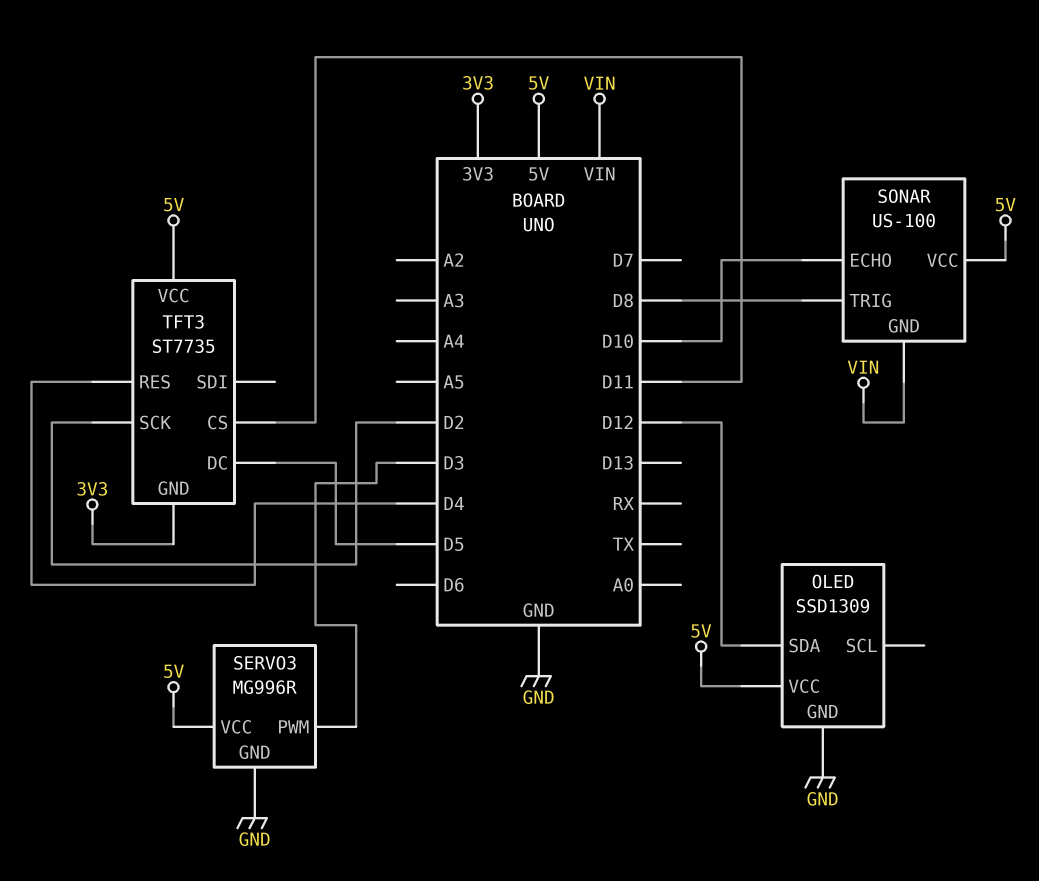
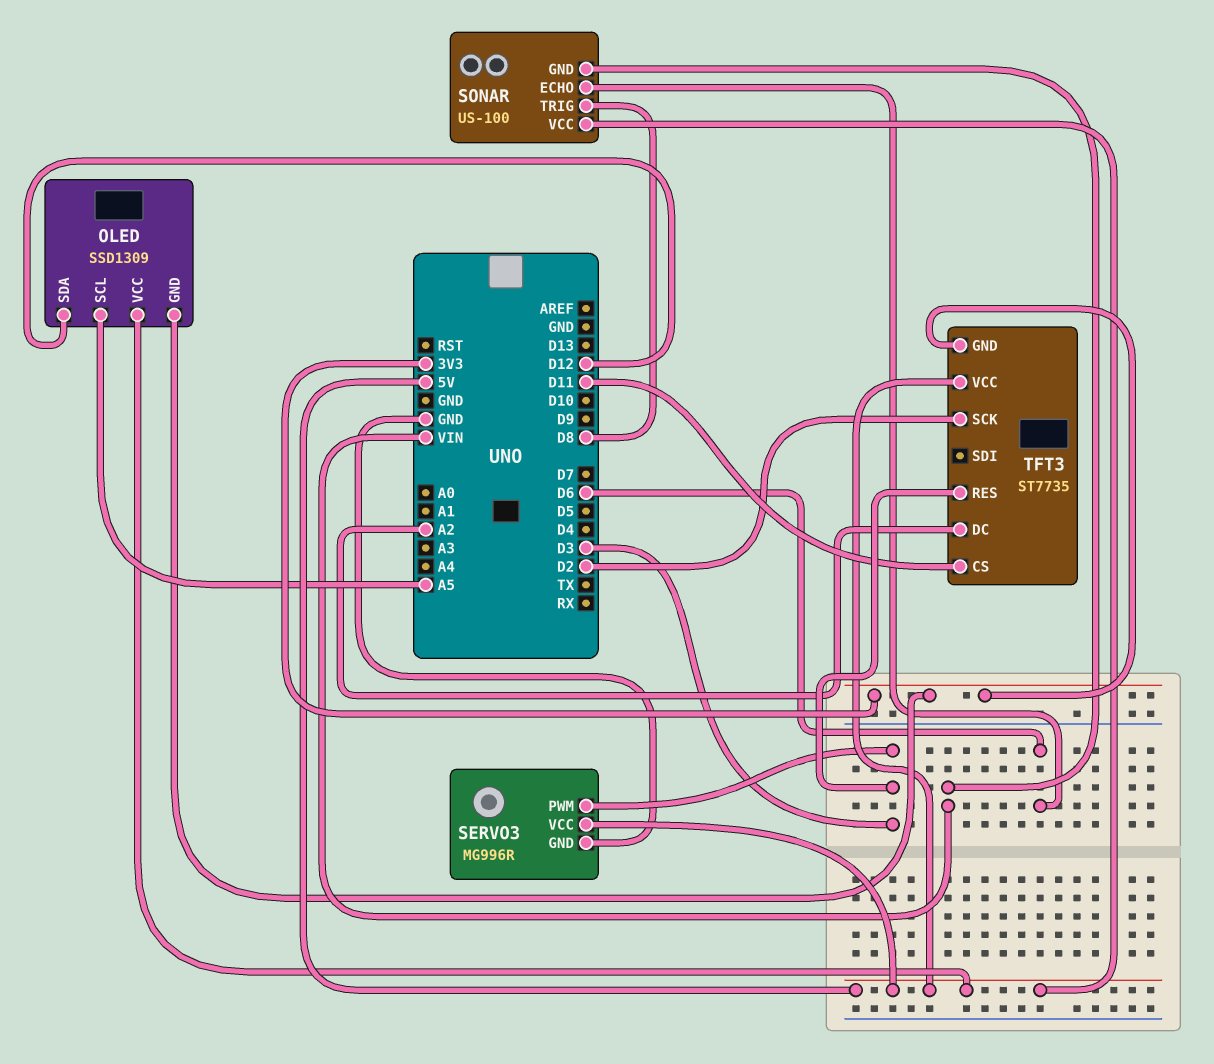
OLED pin GND: GND -> 3V3
OLED pin SCL: none -> A5
SONAR pin ECHO: D10 -> D6
TFT3 pin DC: D5 -> A2
TFT3 pin RES: D4 -> D3

